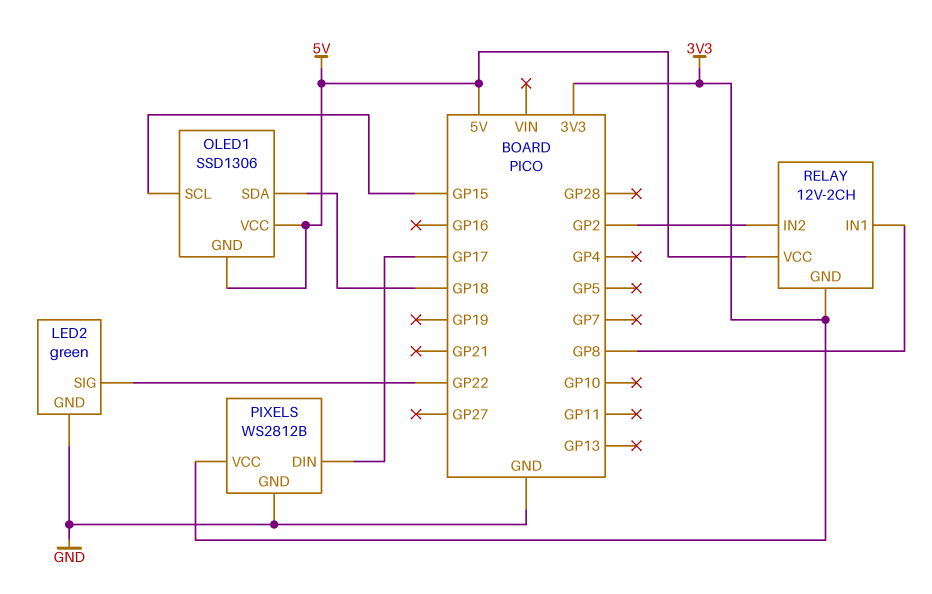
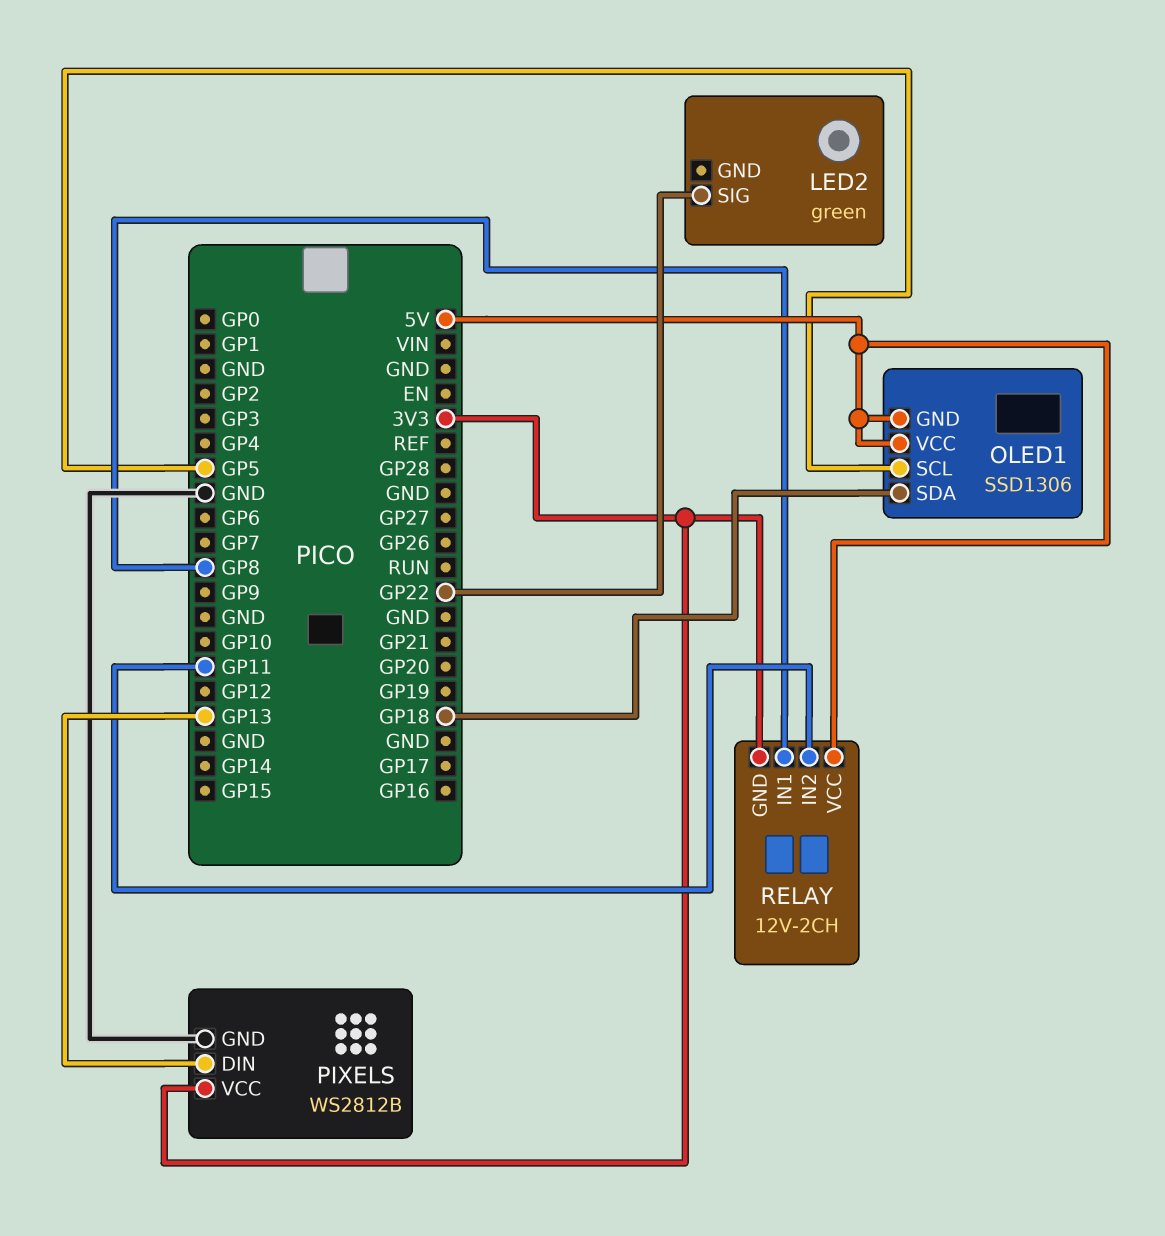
LED2 pin GND: GND -> none
OLED1 pin SCL: GP15 -> GP5
PIXELS pin DIN: GP17 -> GP13
RELAY pin IN2: GP2 -> GP11

